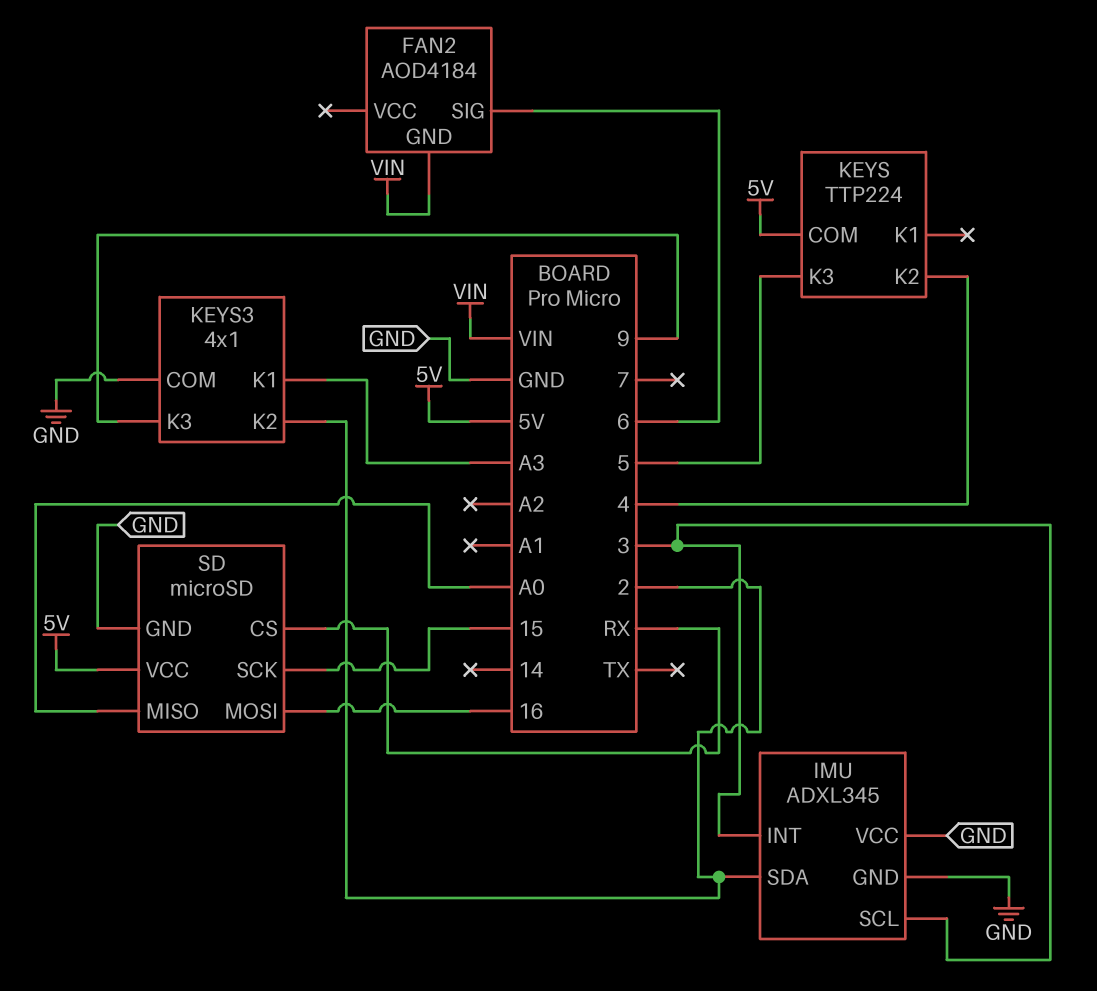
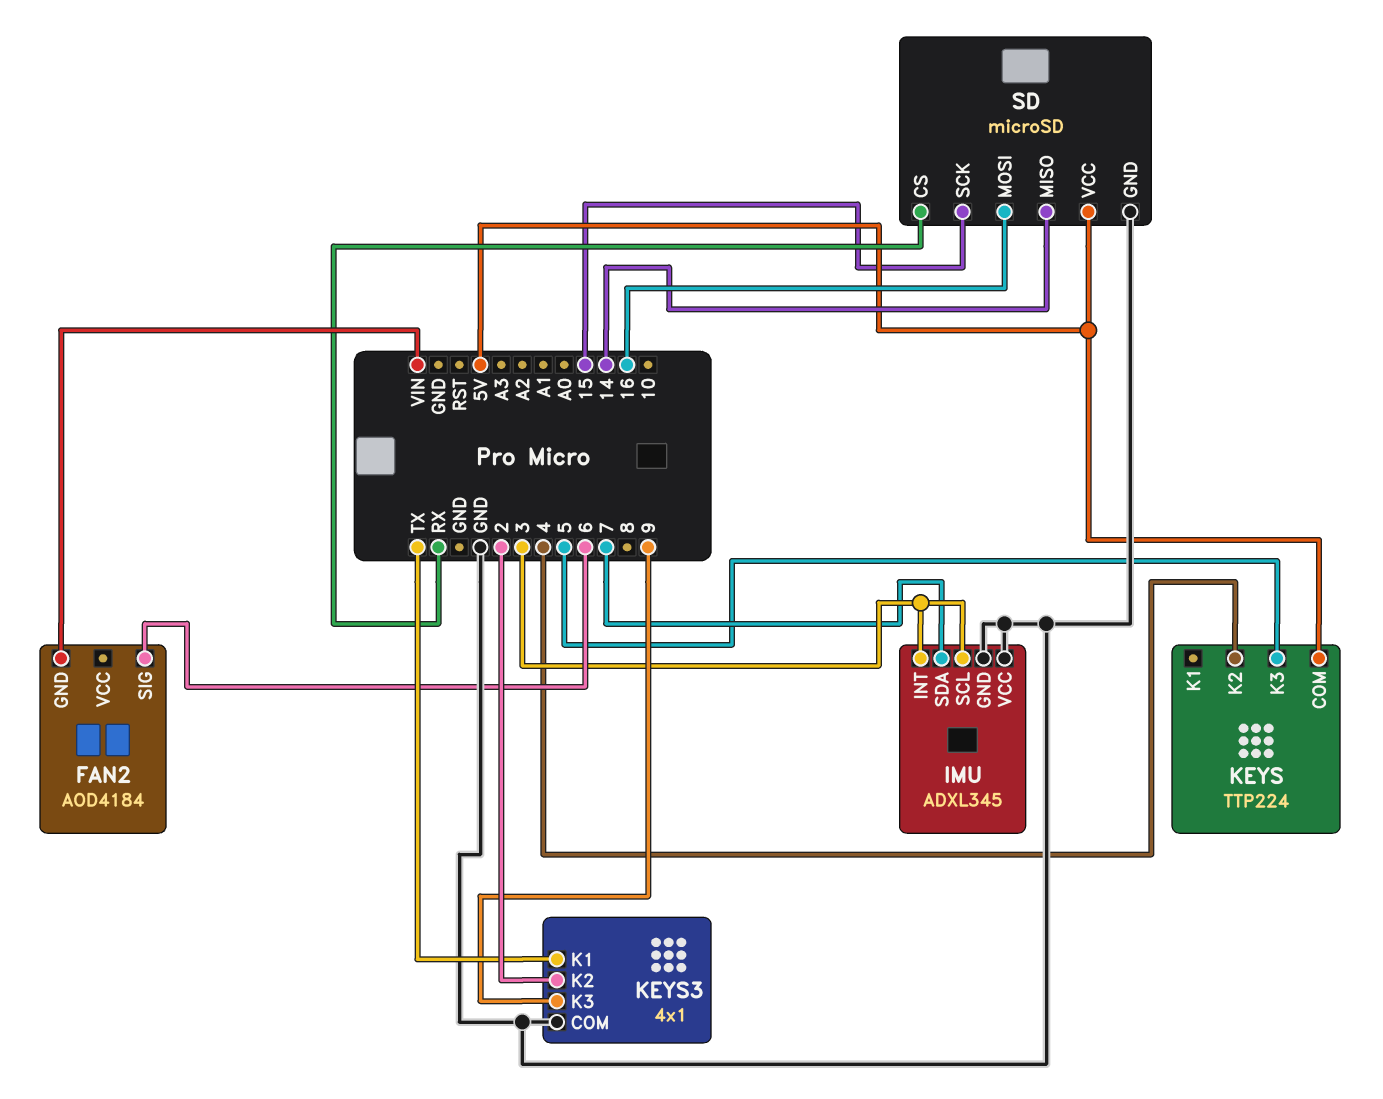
IMU pin SDA: 2 -> 7
KEYS3 pin K1: A3 -> TX
SD pin MISO: A0 -> 14

